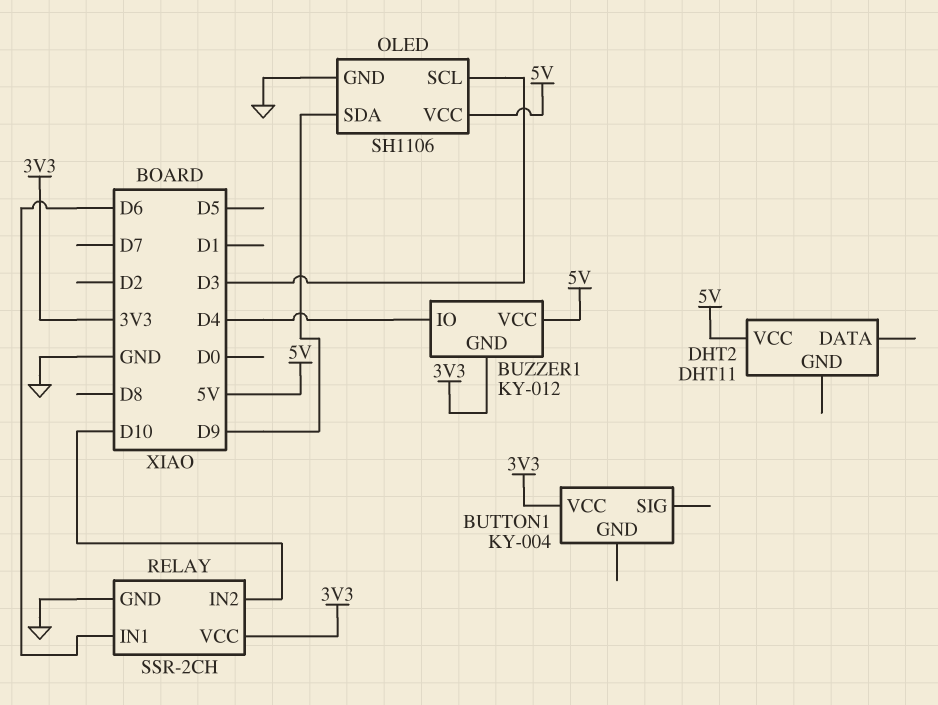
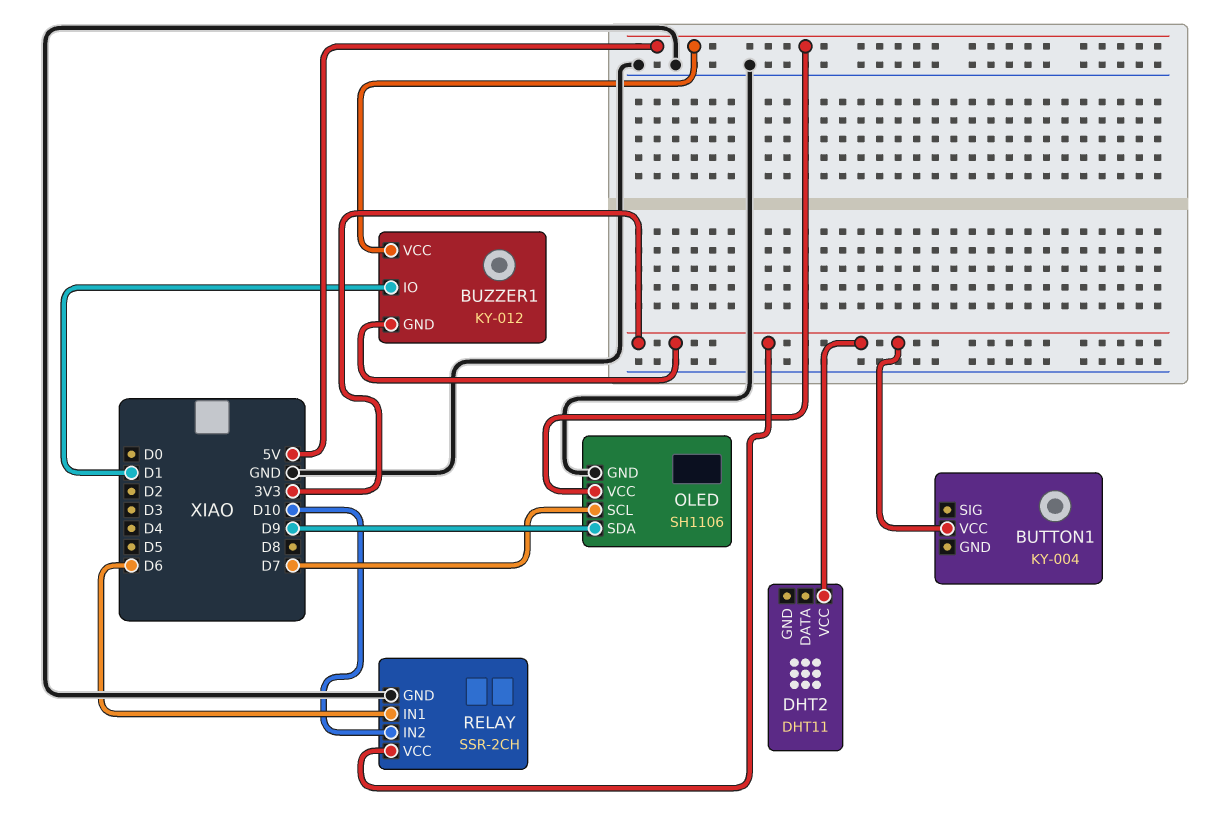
BUZZER1 pin IO: D4 -> D1
DHT2 pin VCC: 5V -> 3V3
OLED pin SCL: D3 -> D7

